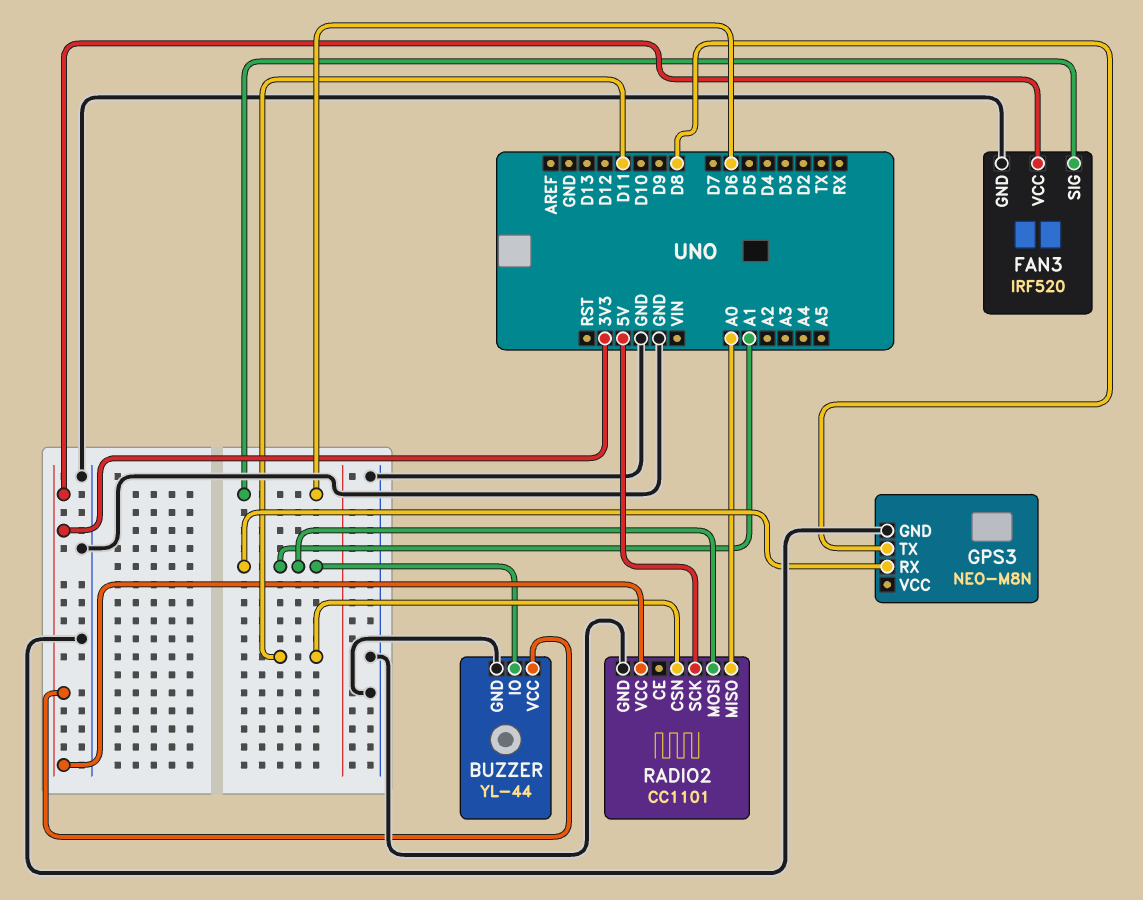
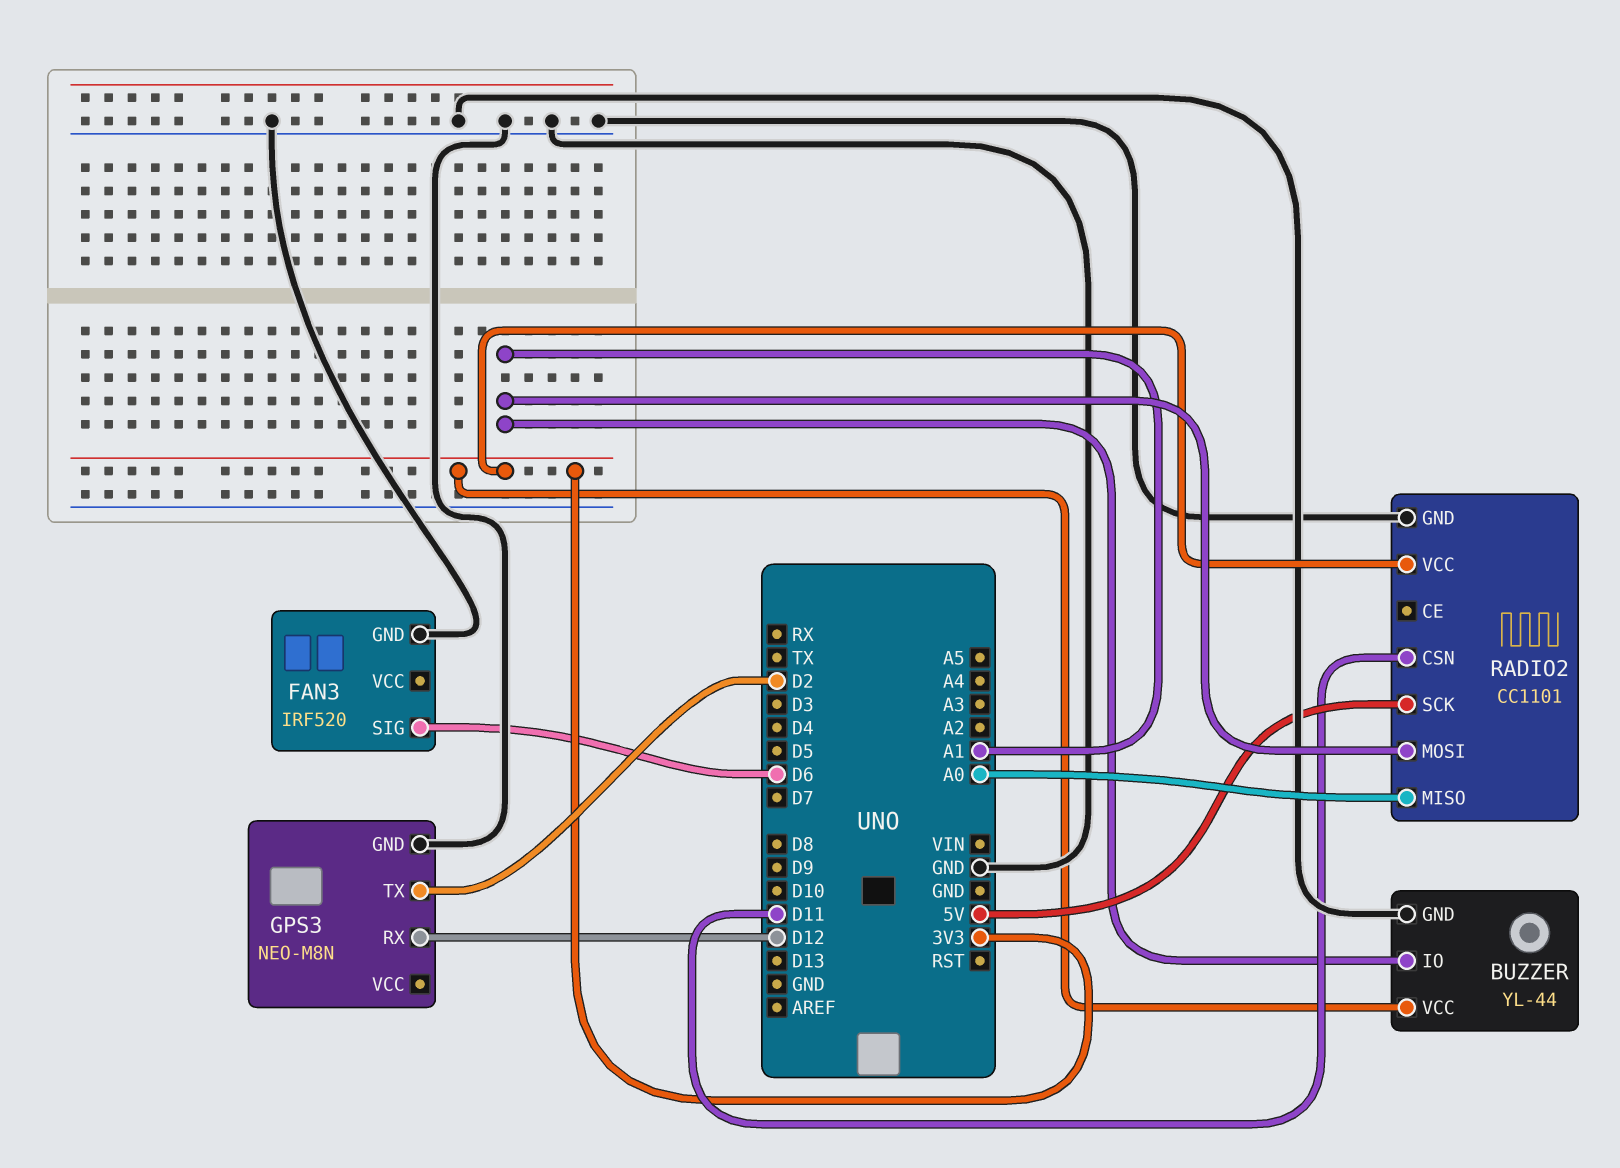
FAN3 pin VCC: 3V3 -> none
GPS3 pin RX: A1 -> D12
GPS3 pin TX: D8 -> D2

